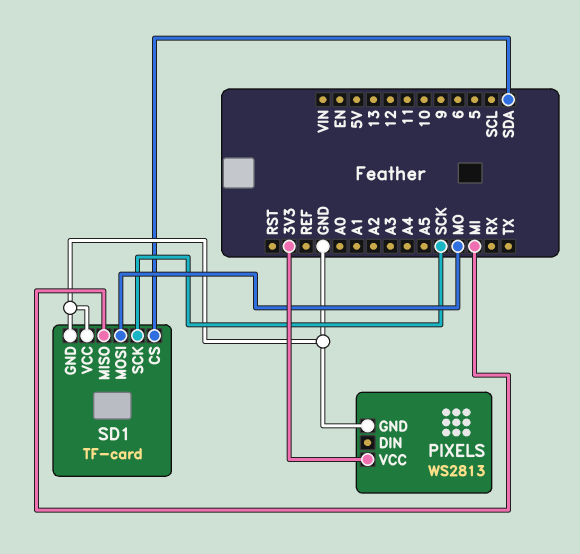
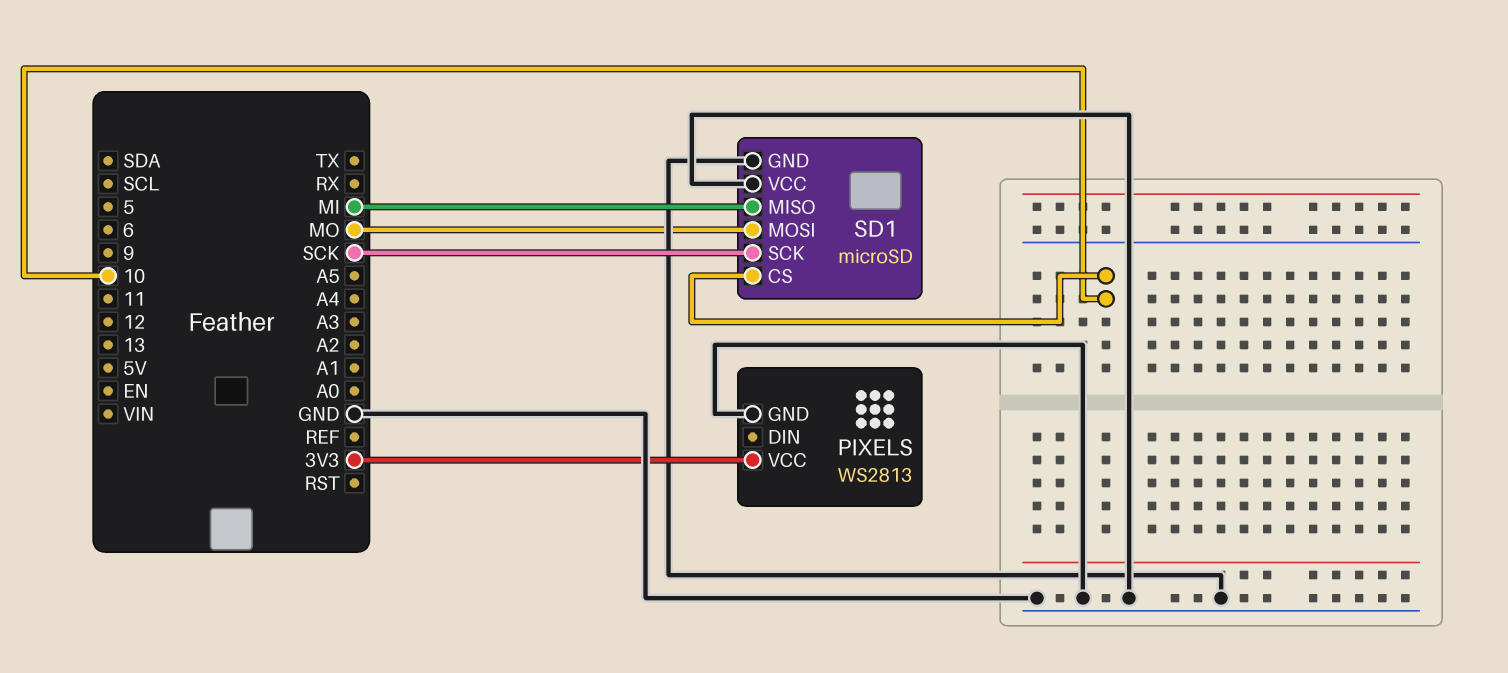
SD1: TF-card -> microSD
SD1 pin CS: SDA -> 10

